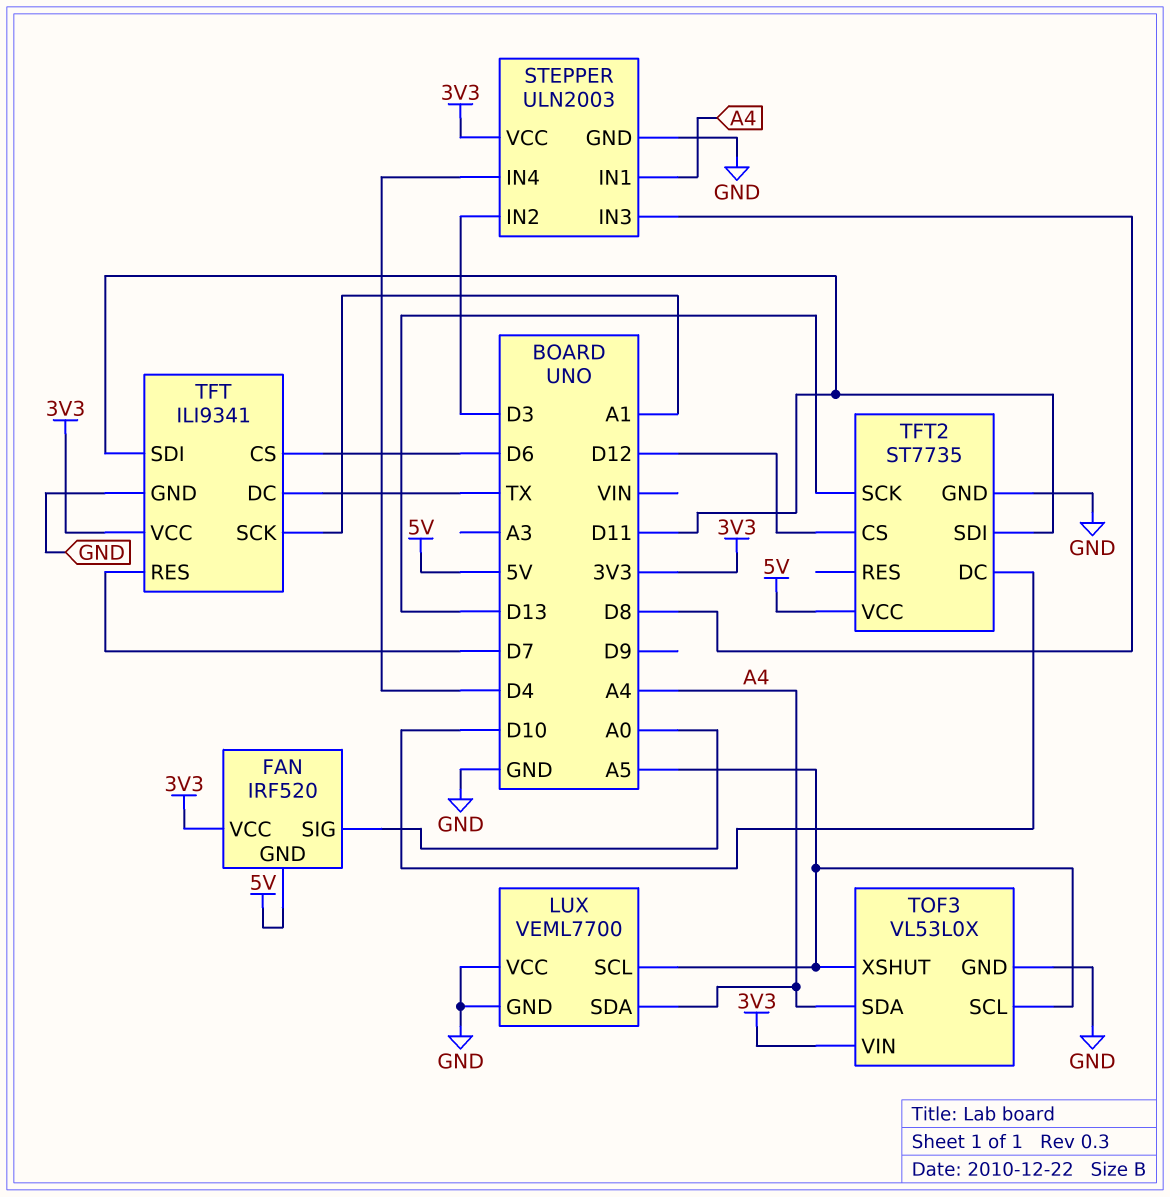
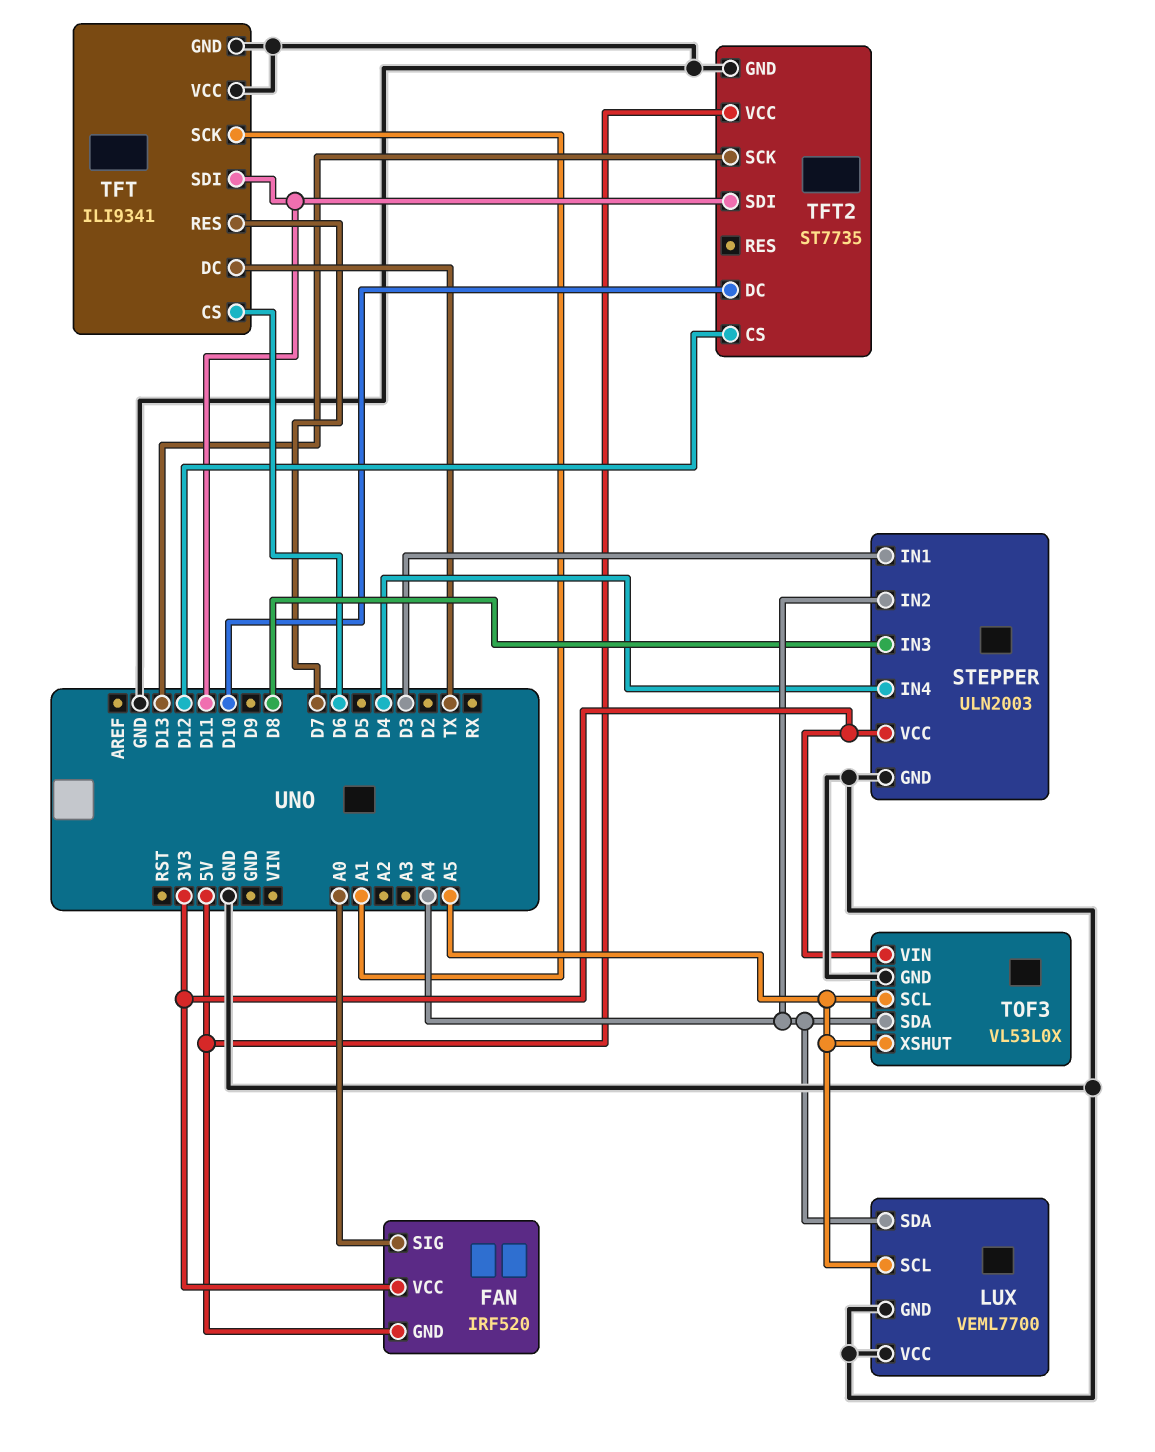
STEPPER pin IN1: A4 -> D3
STEPPER pin IN2: D3 -> A4
TFT pin VCC: 3V3 -> GND

